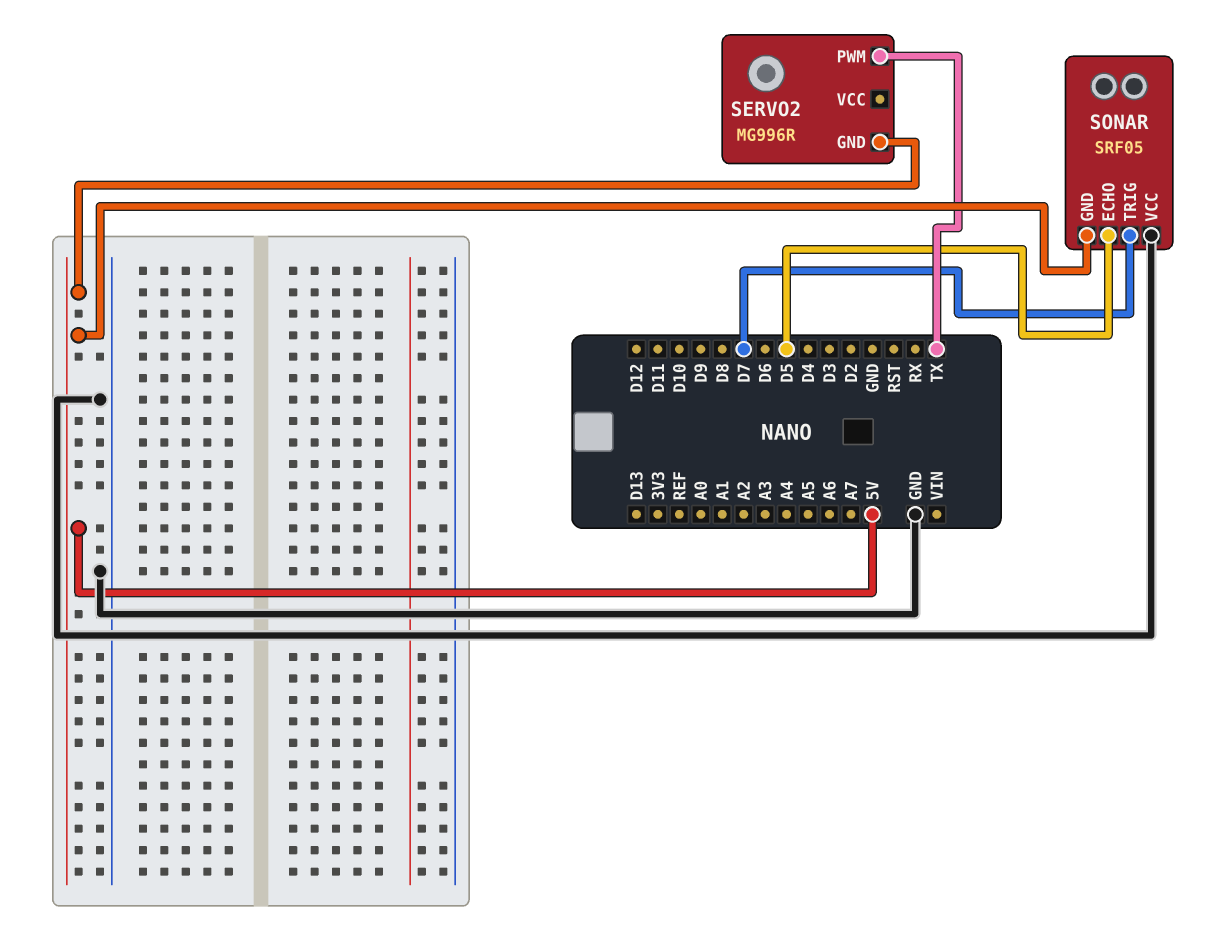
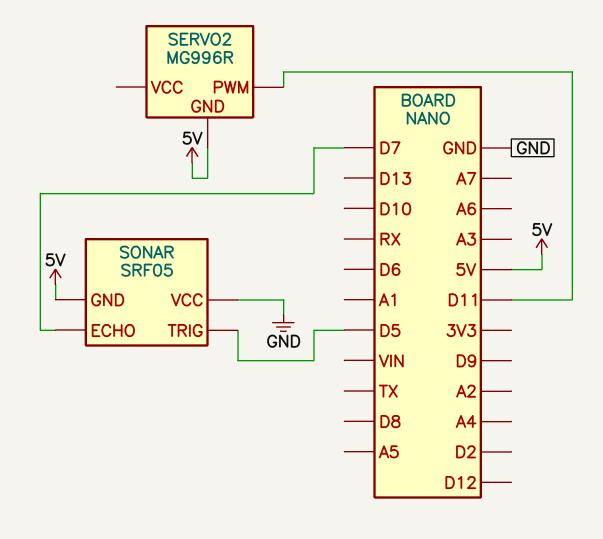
SERVO2 pin PWM: TX -> D11
SONAR pin ECHO: D5 -> D7
SONAR pin TRIG: D7 -> D5

